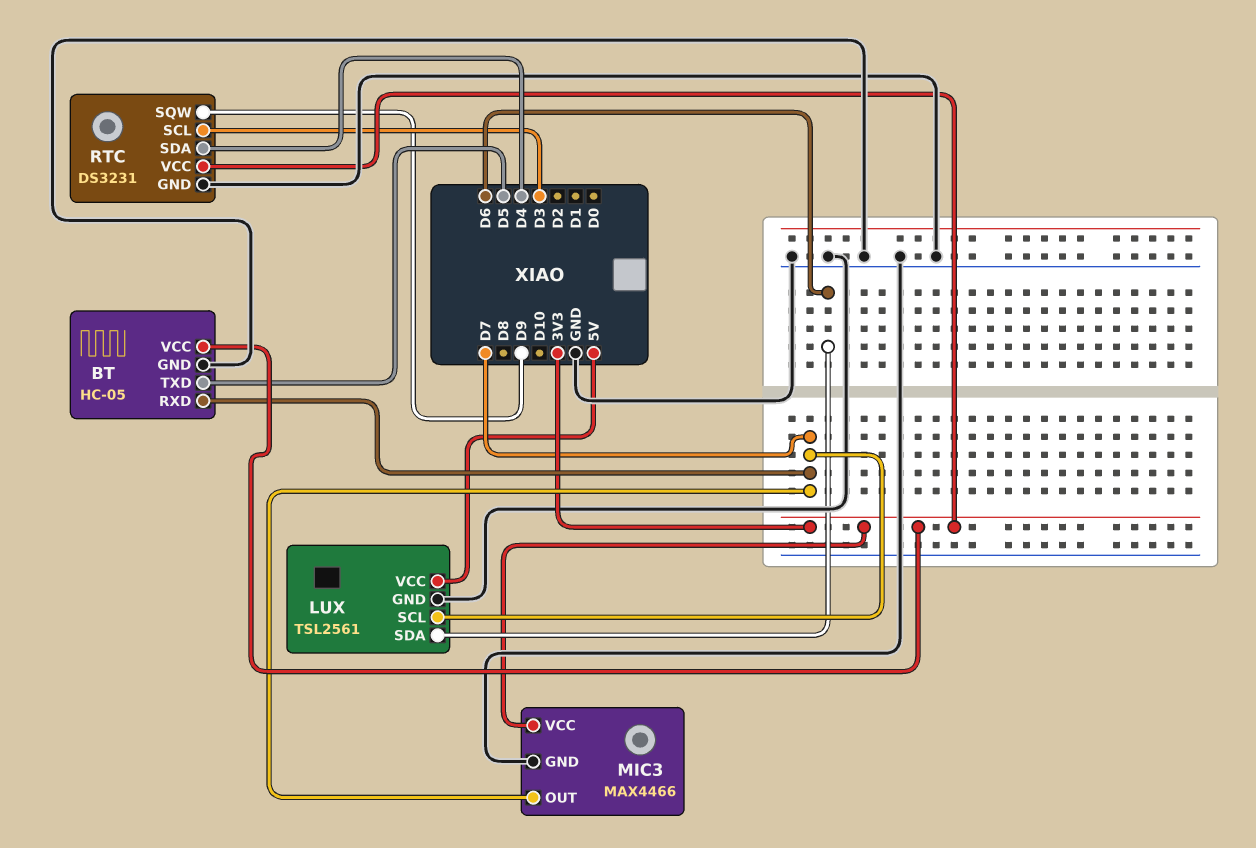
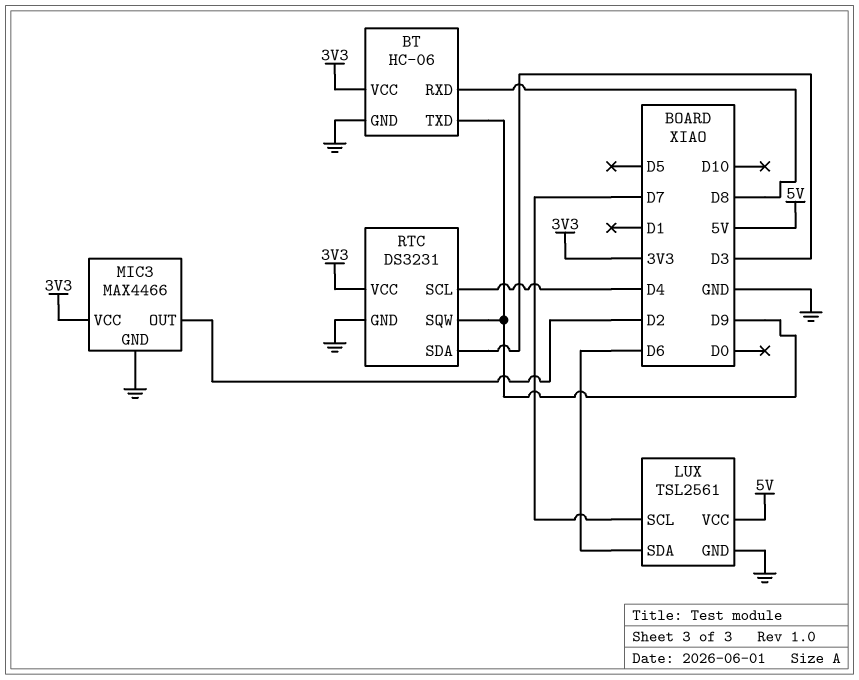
BT: HC-05 -> HC-06
BT pin RXD: D7 -> D8
BT pin TXD: D5 -> D9
MIC3 pin OUT: D7 -> D2
RTC pin SCL: D3 -> D4
RTC pin SDA: D4 -> D3

